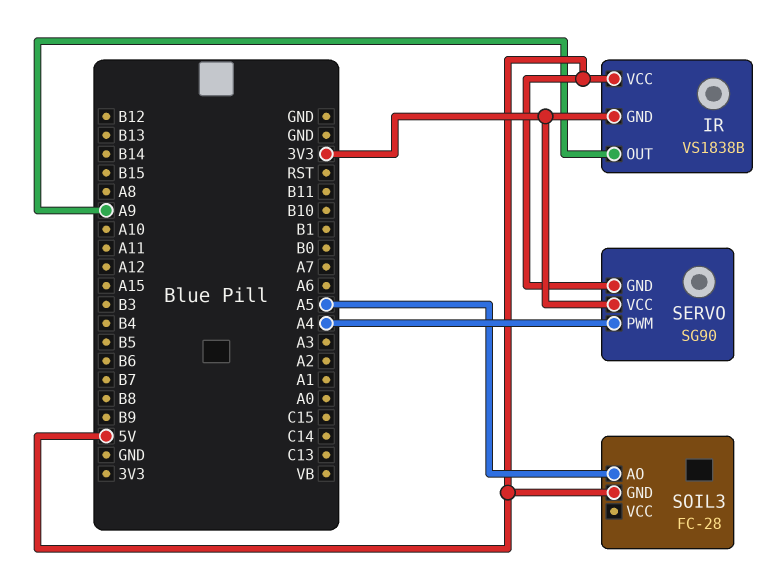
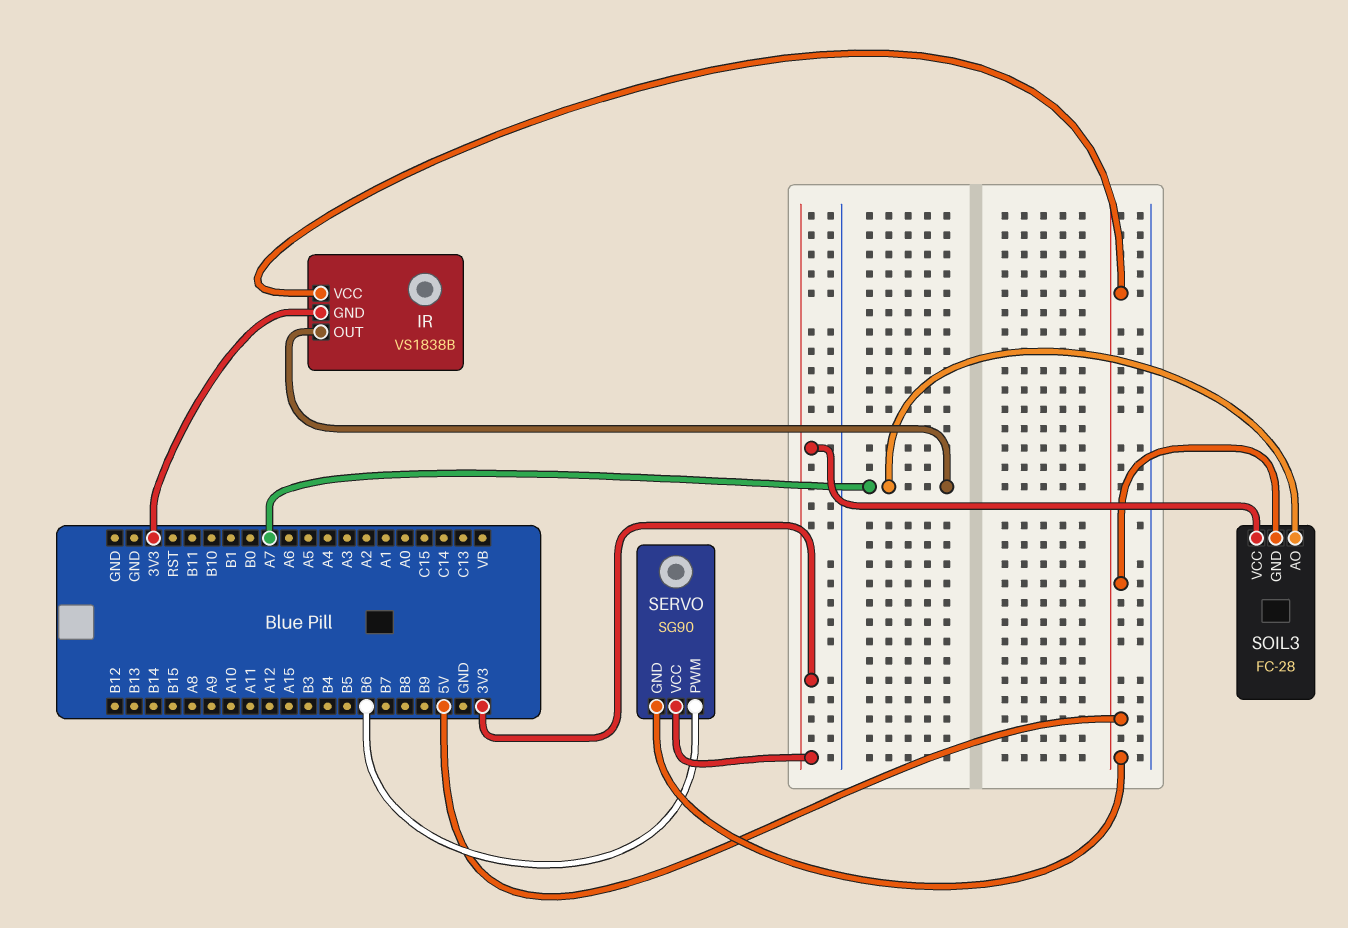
IR pin OUT: A9 -> A7
SERVO pin PWM: A4 -> B6
SOIL3 pin AO: A5 -> A7
SOIL3 pin VCC: none -> 3V3

